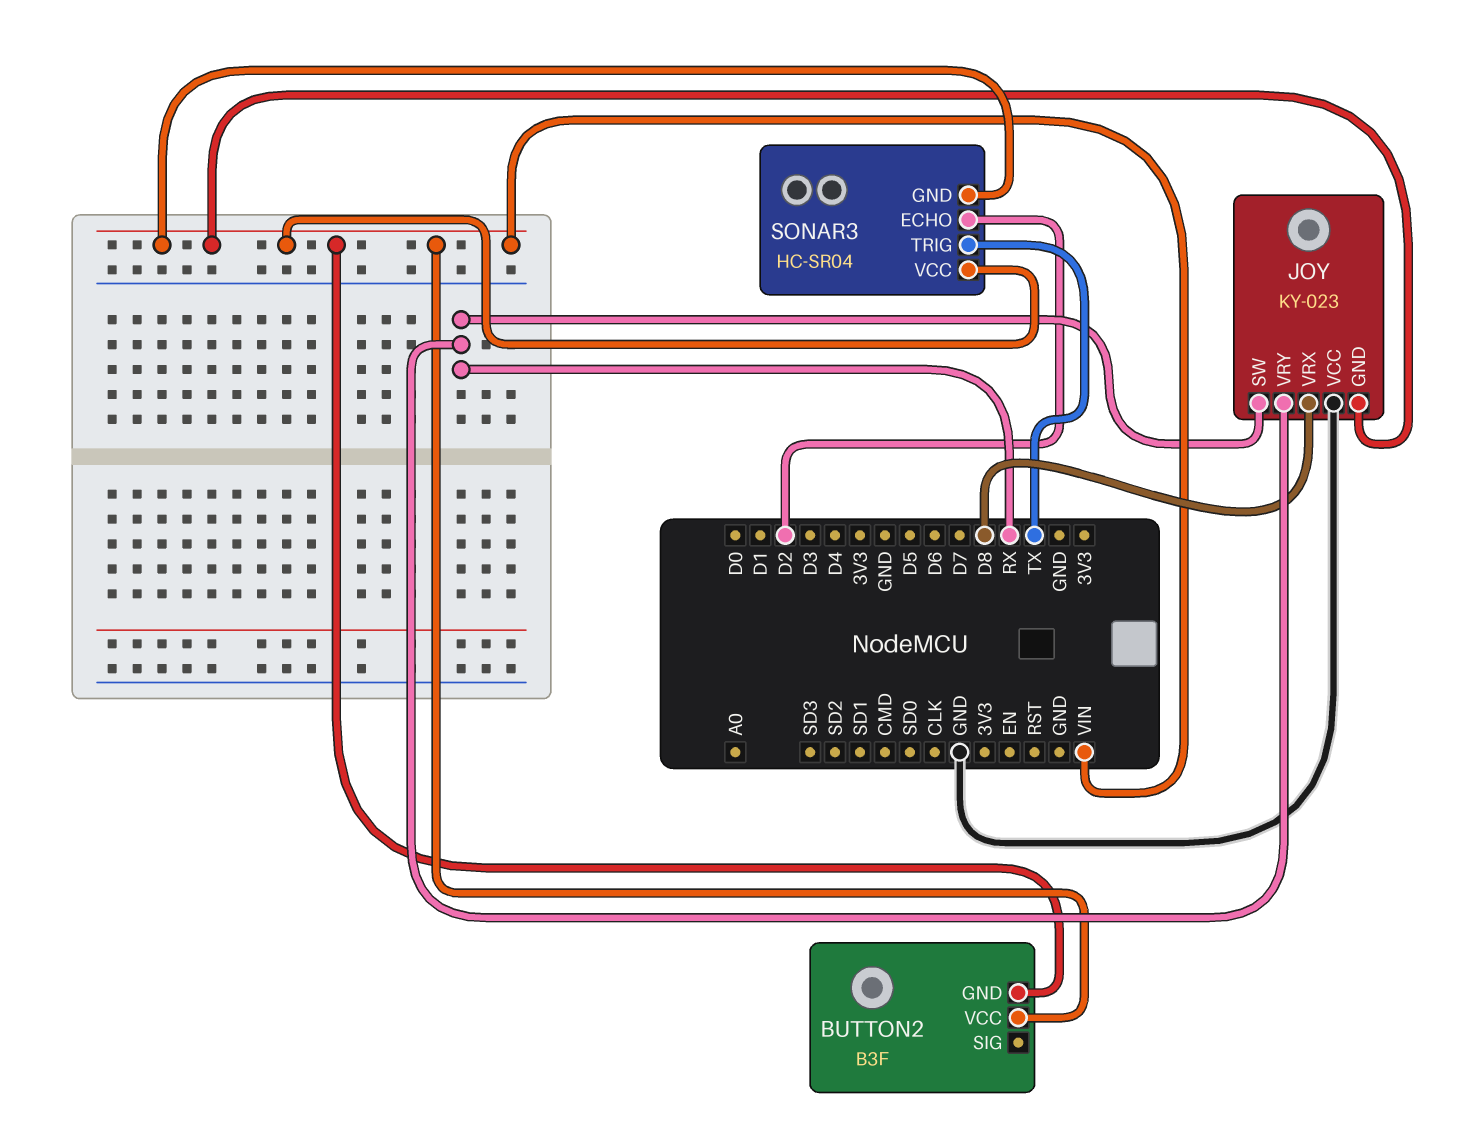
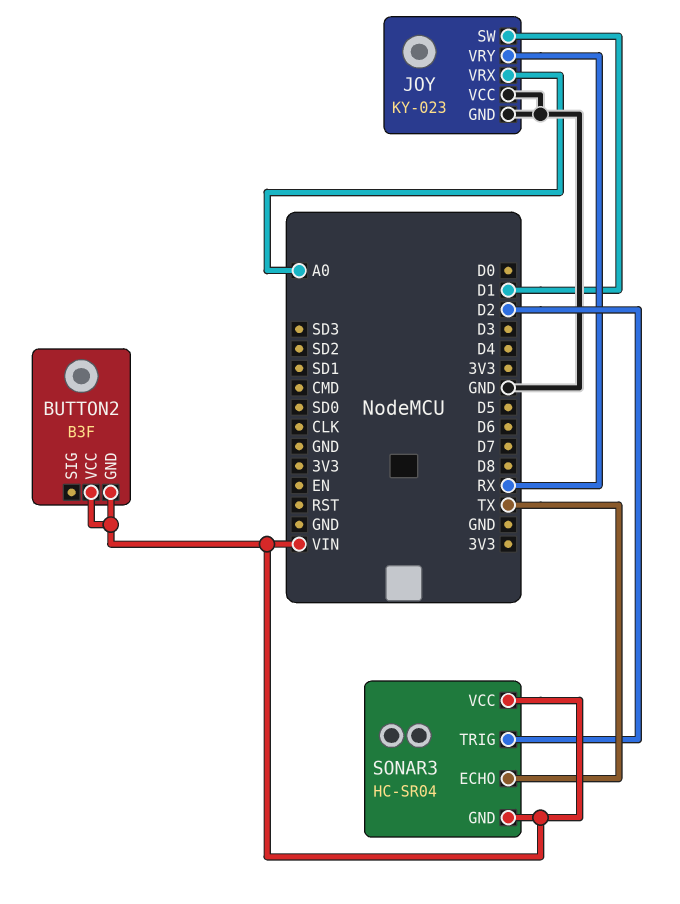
JOY pin GND: VIN -> GND
JOY pin SW: RX -> D1
JOY pin VRX: D8 -> A0
SONAR3 pin ECHO: D2 -> TX
SONAR3 pin TRIG: TX -> D2

